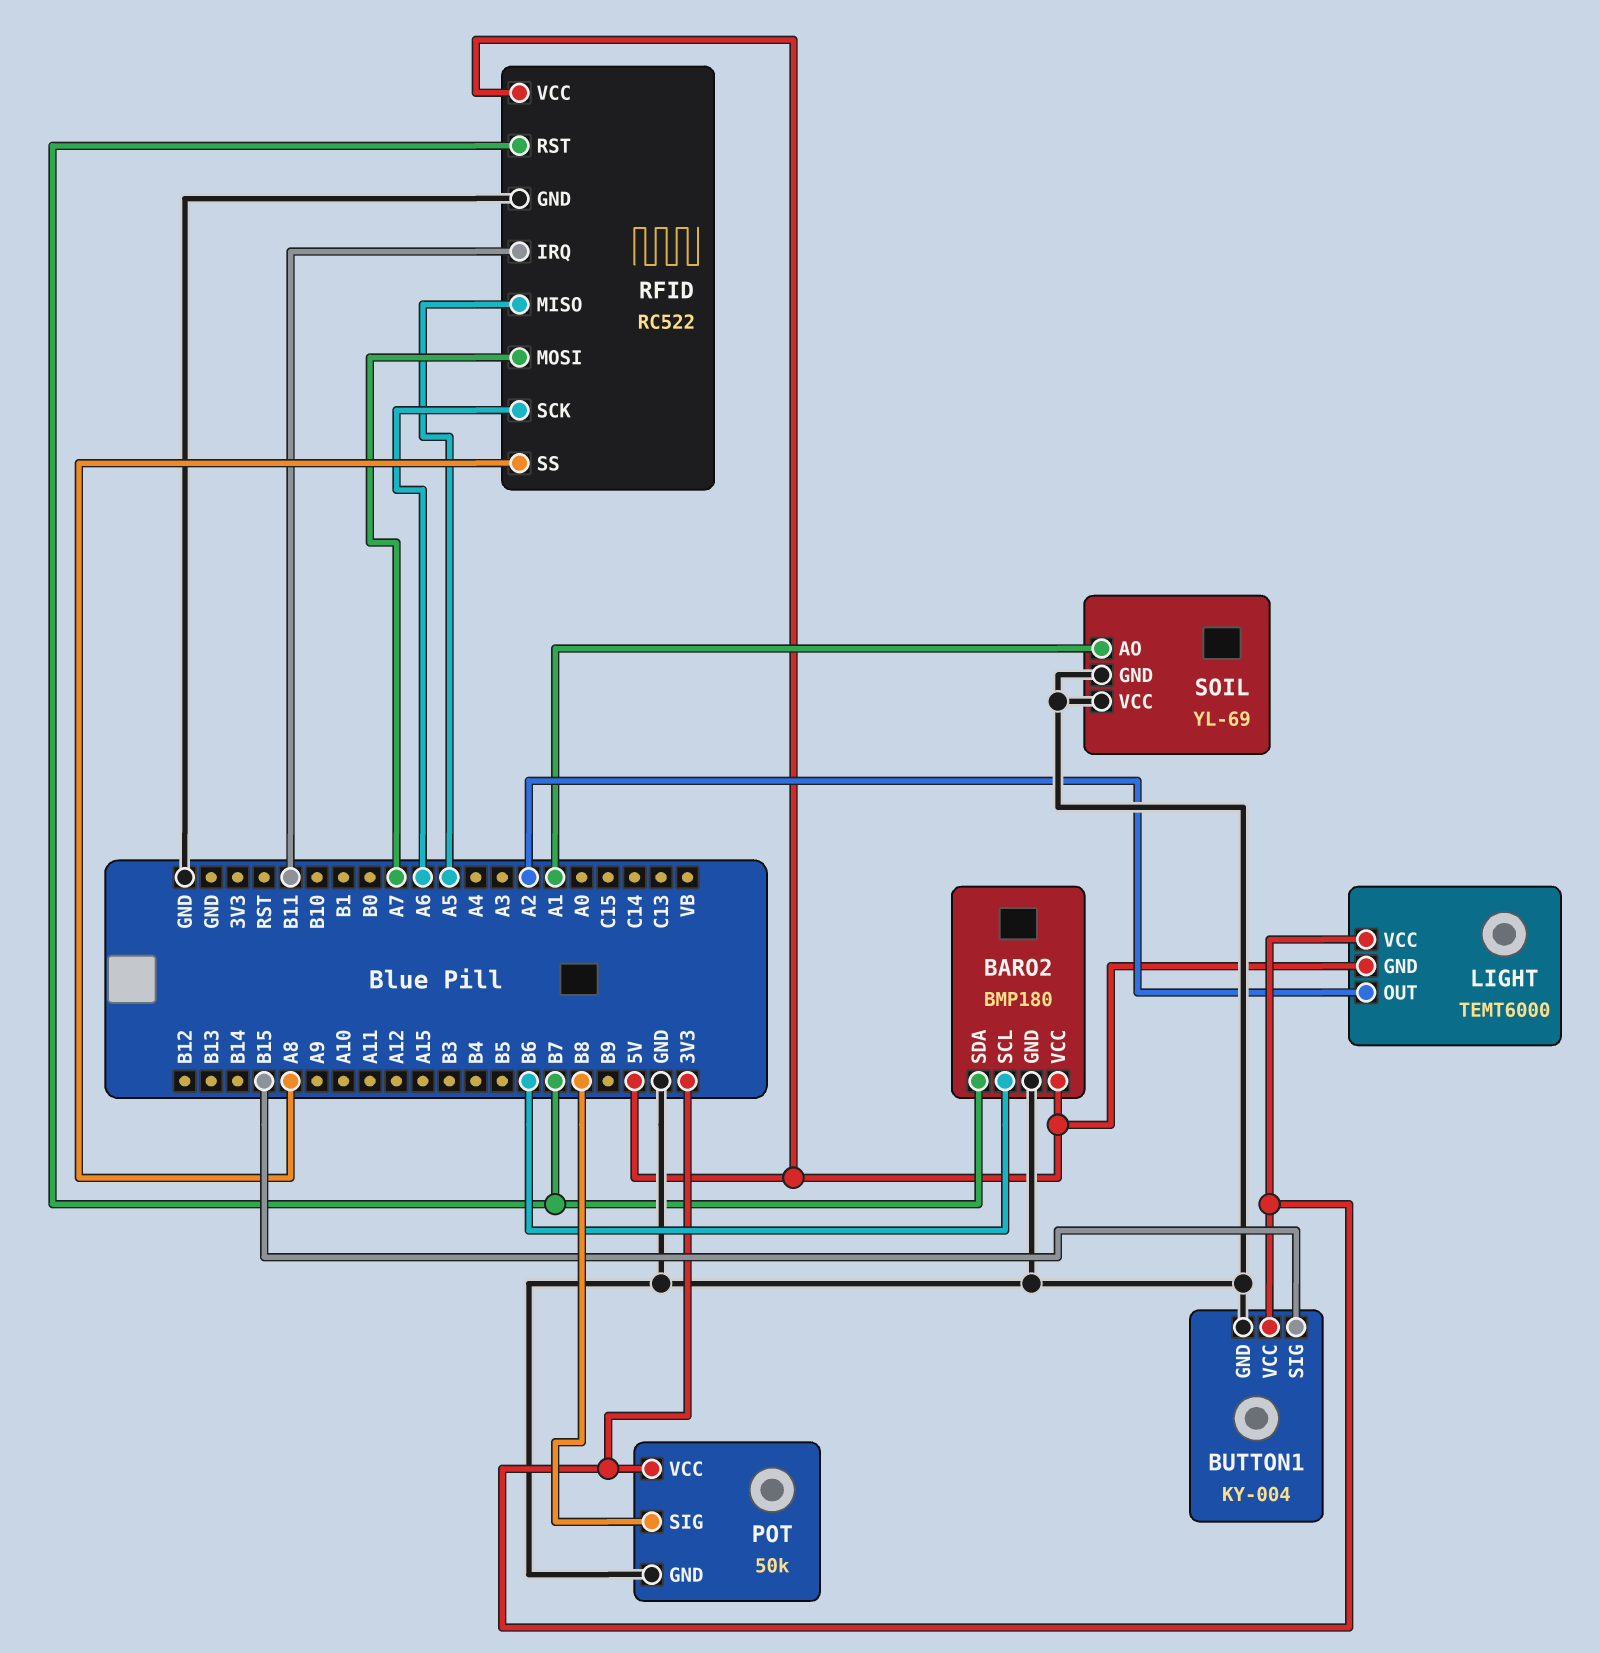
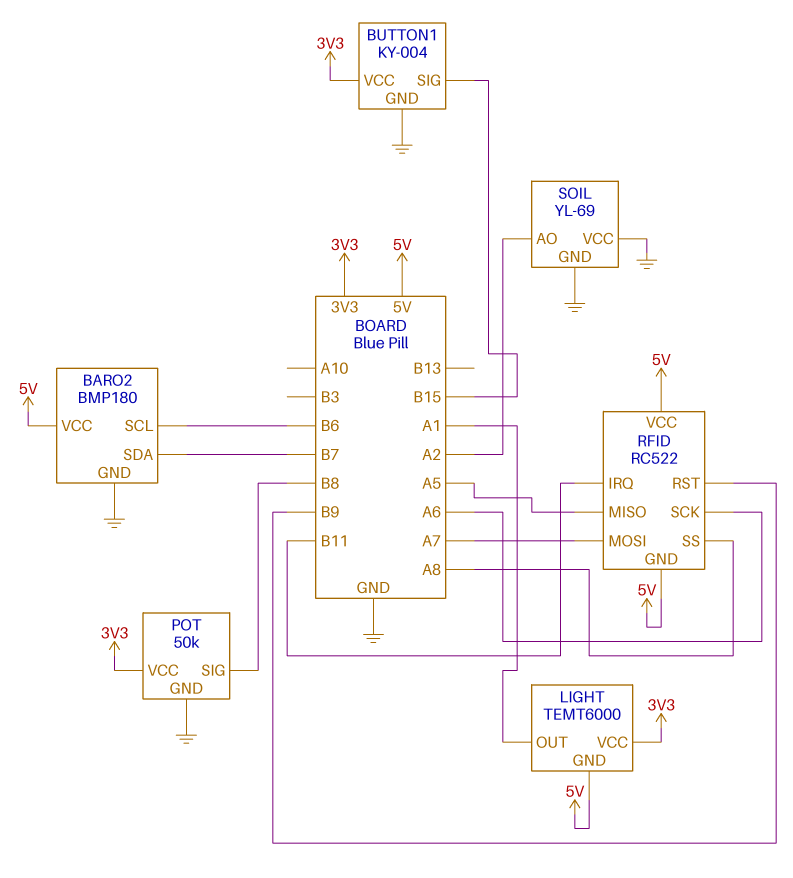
LIGHT pin OUT: A2 -> A1
RFID pin GND: GND -> 5V
RFID pin RST: B7 -> B9
SOIL pin AO: A1 -> A2

